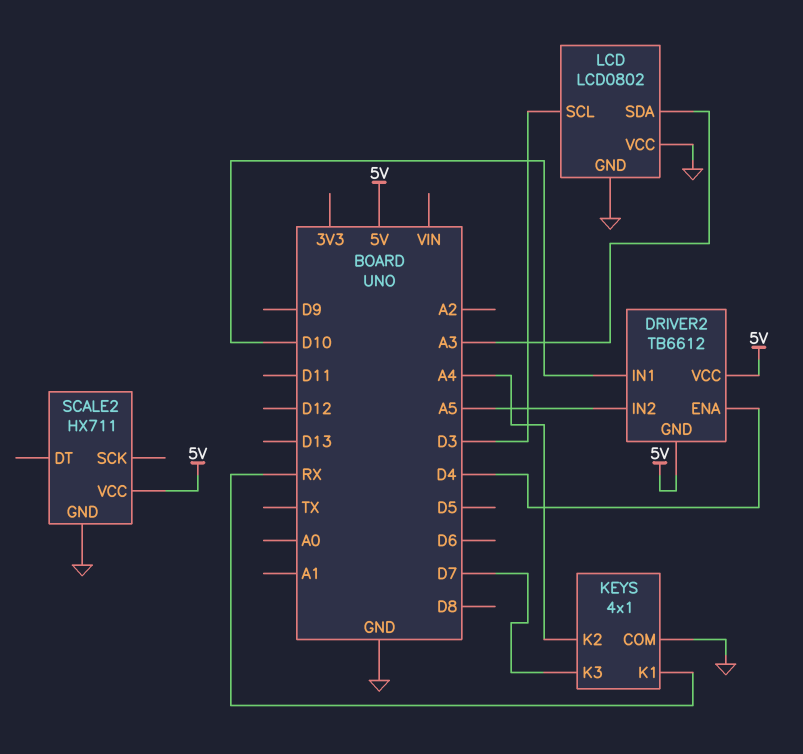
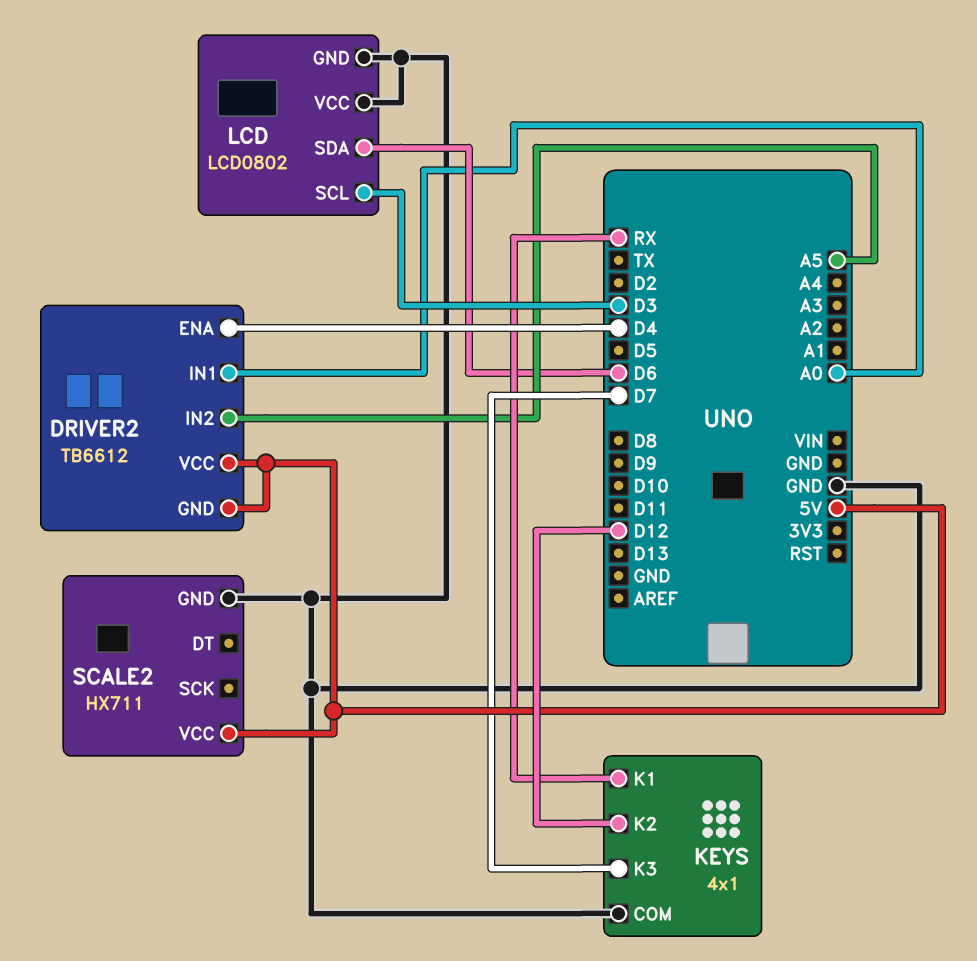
DRIVER2 pin IN1: D10 -> A0
KEYS pin K2: A4 -> D12
LCD pin SDA: A3 -> D6

